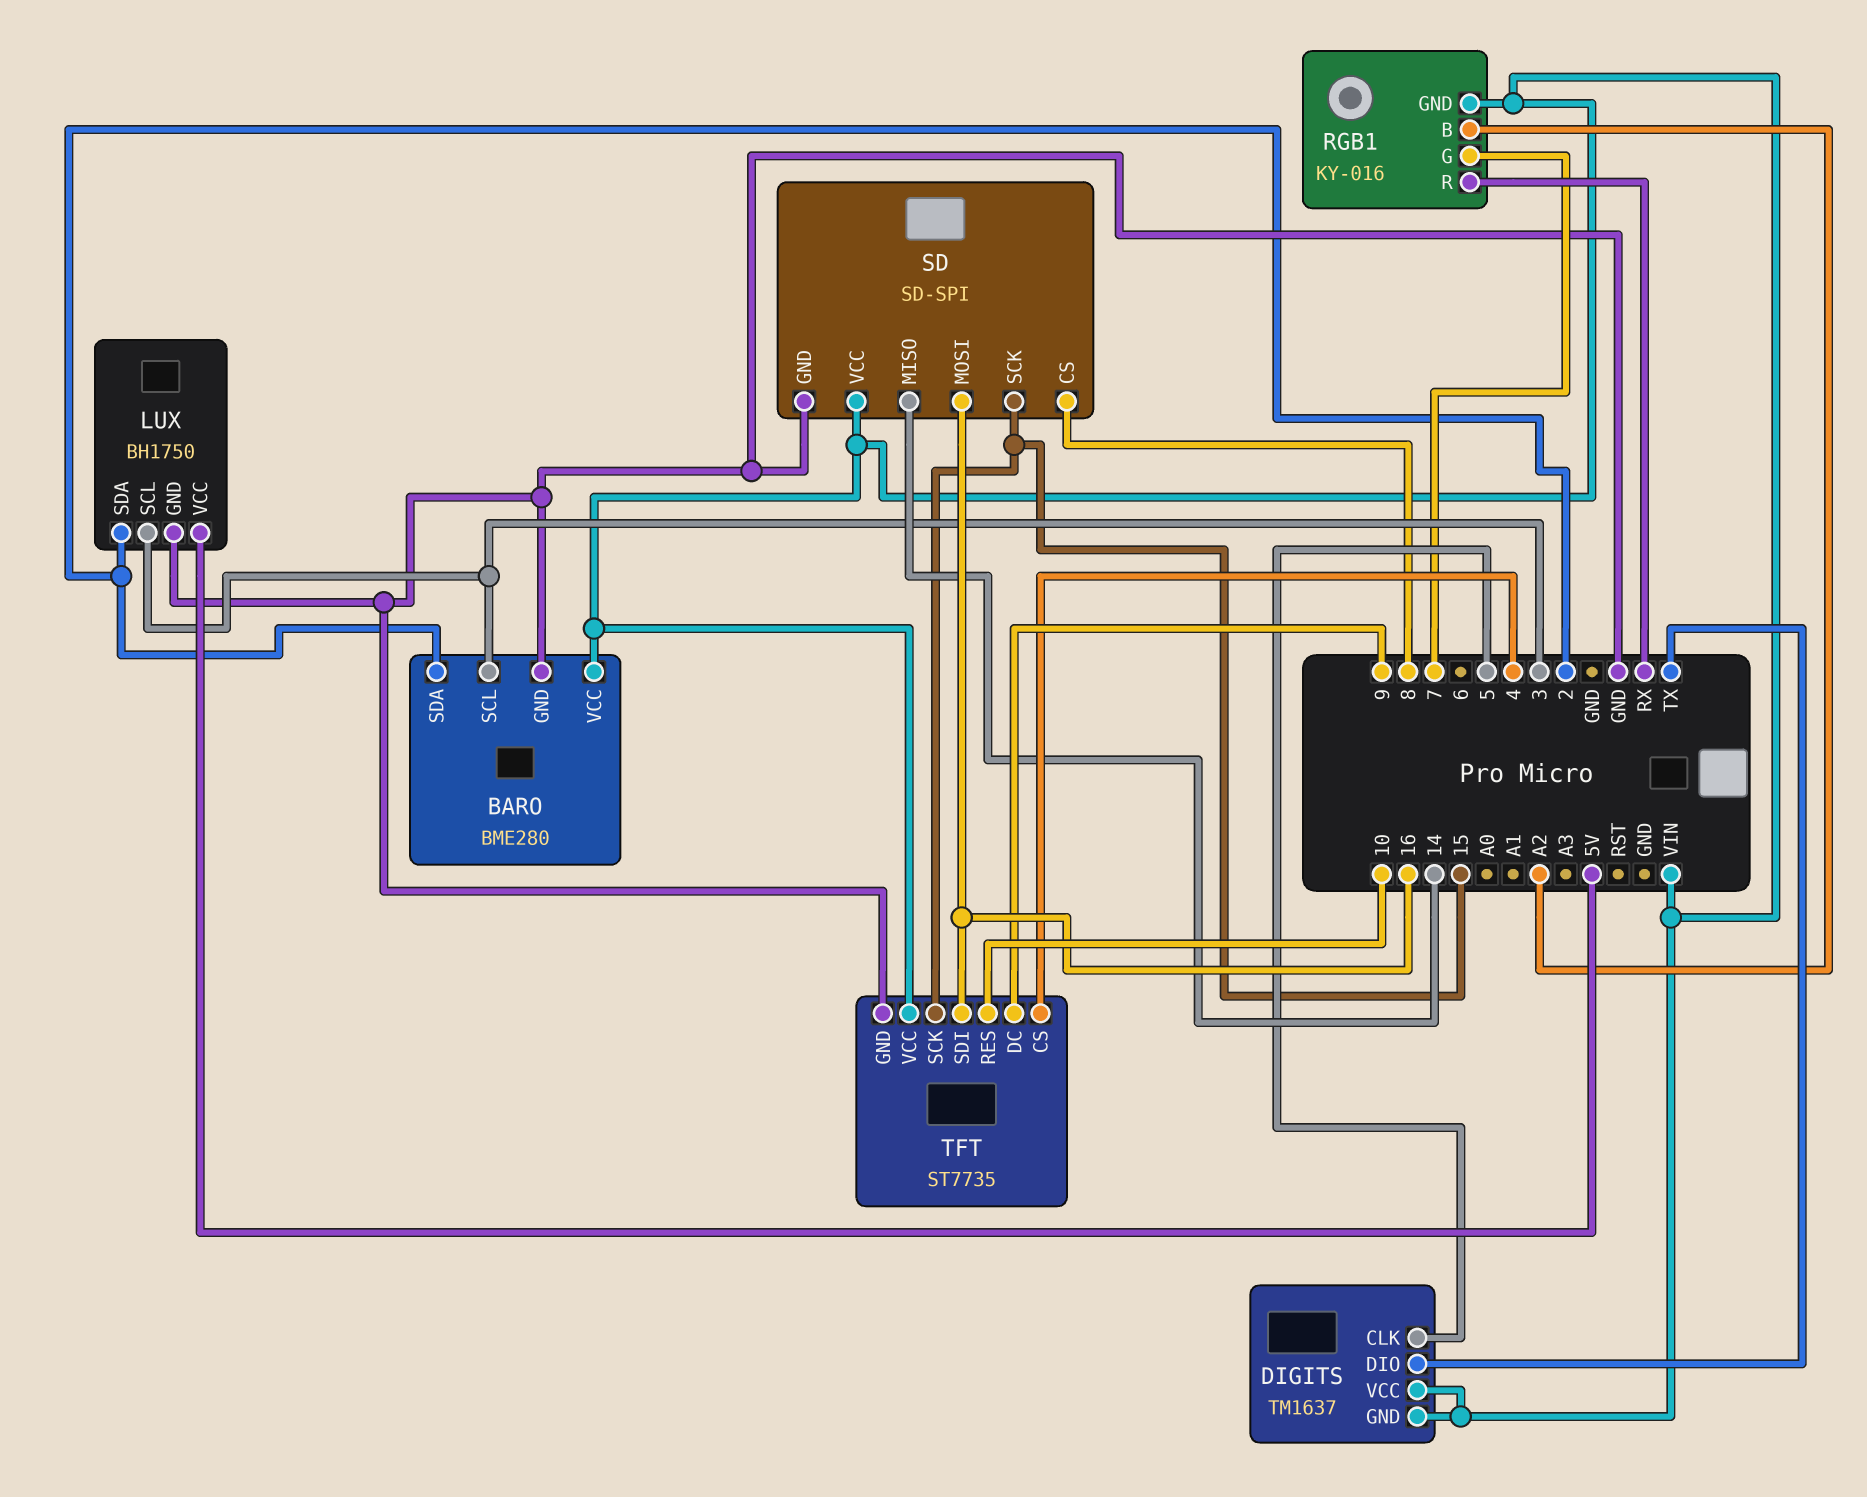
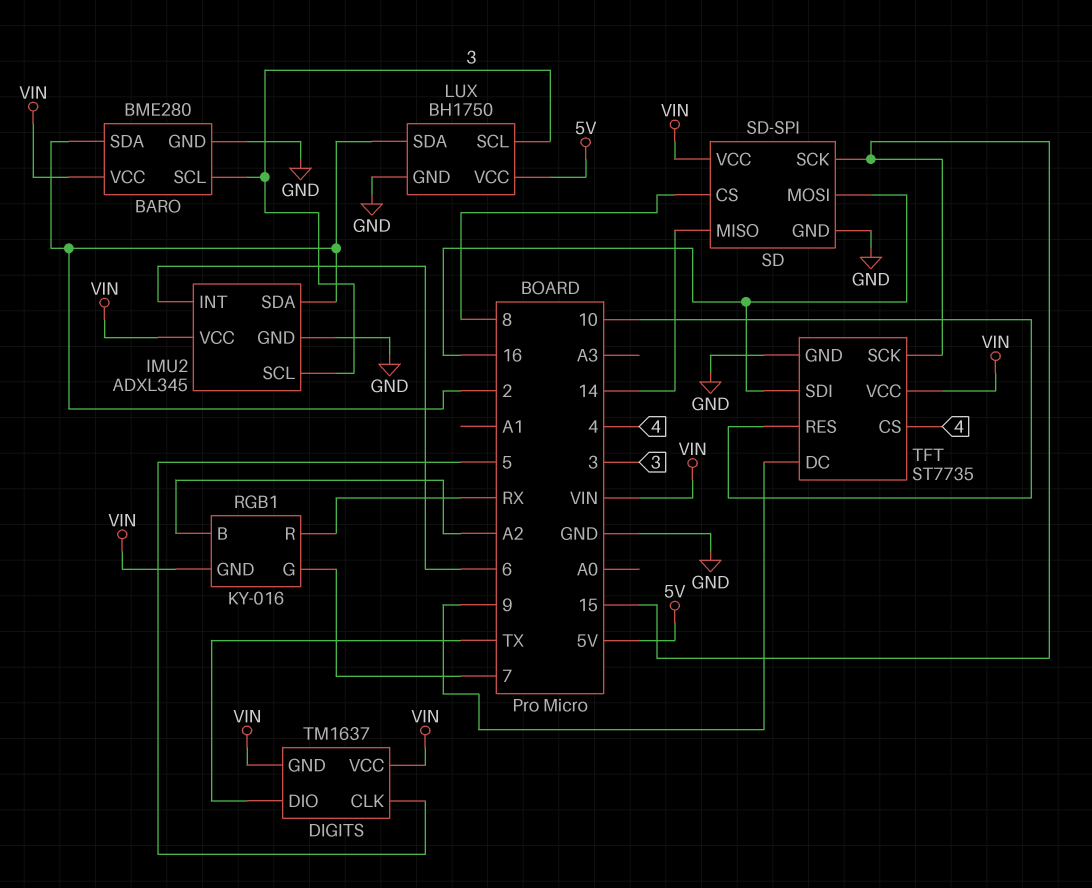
IMU2: none -> ADXL345
IMU2 pin GND: none -> GND
IMU2 pin INT: none -> 6
IMU2 pin SCL: none -> 3
IMU2 pin SDA: none -> 2
IMU2 pin VCC: none -> VIN

